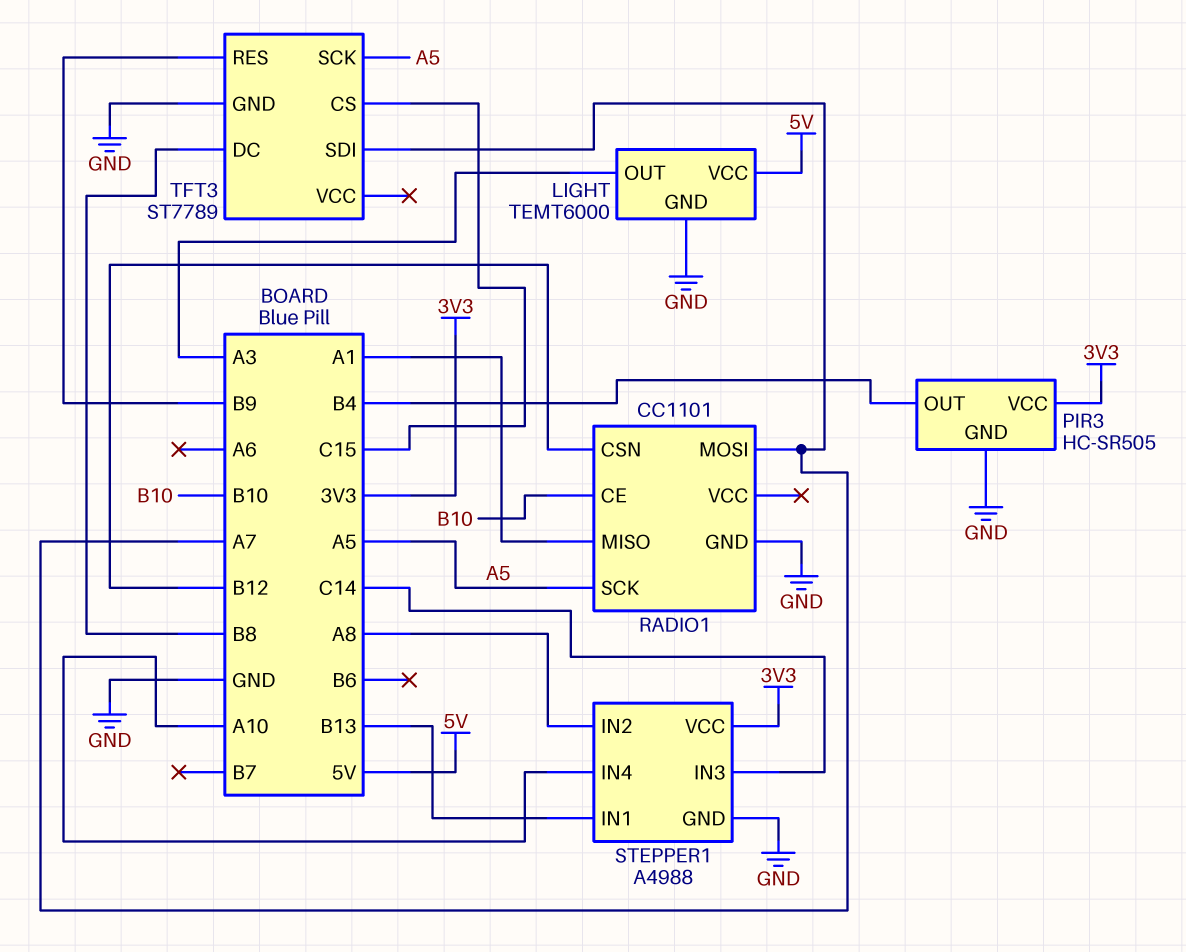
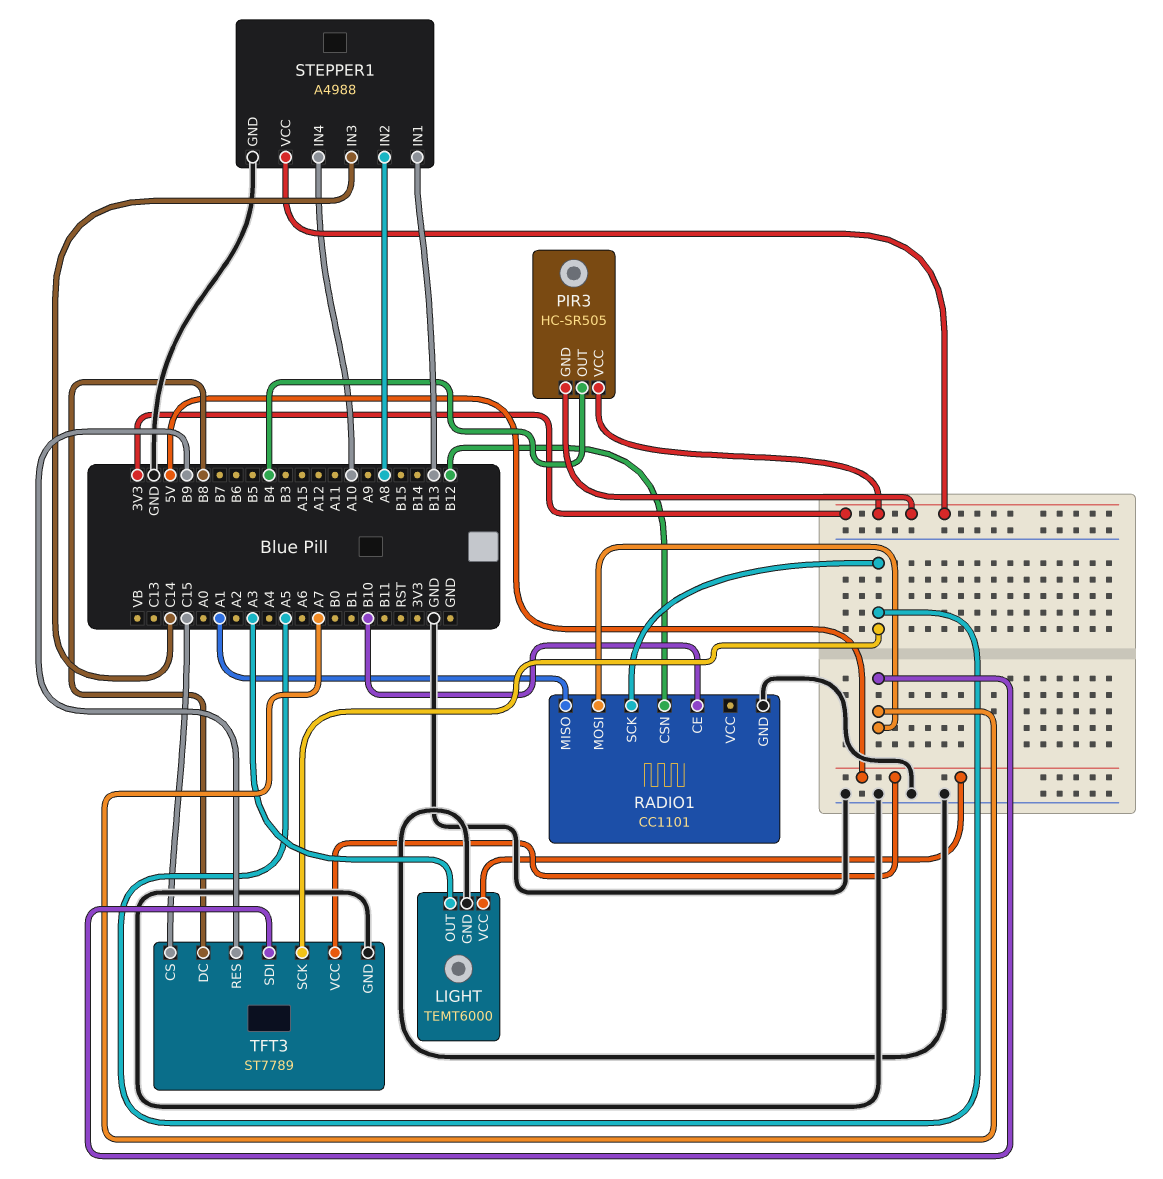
PIR3 pin GND: GND -> 3V3
TFT3 pin VCC: none -> 5V

